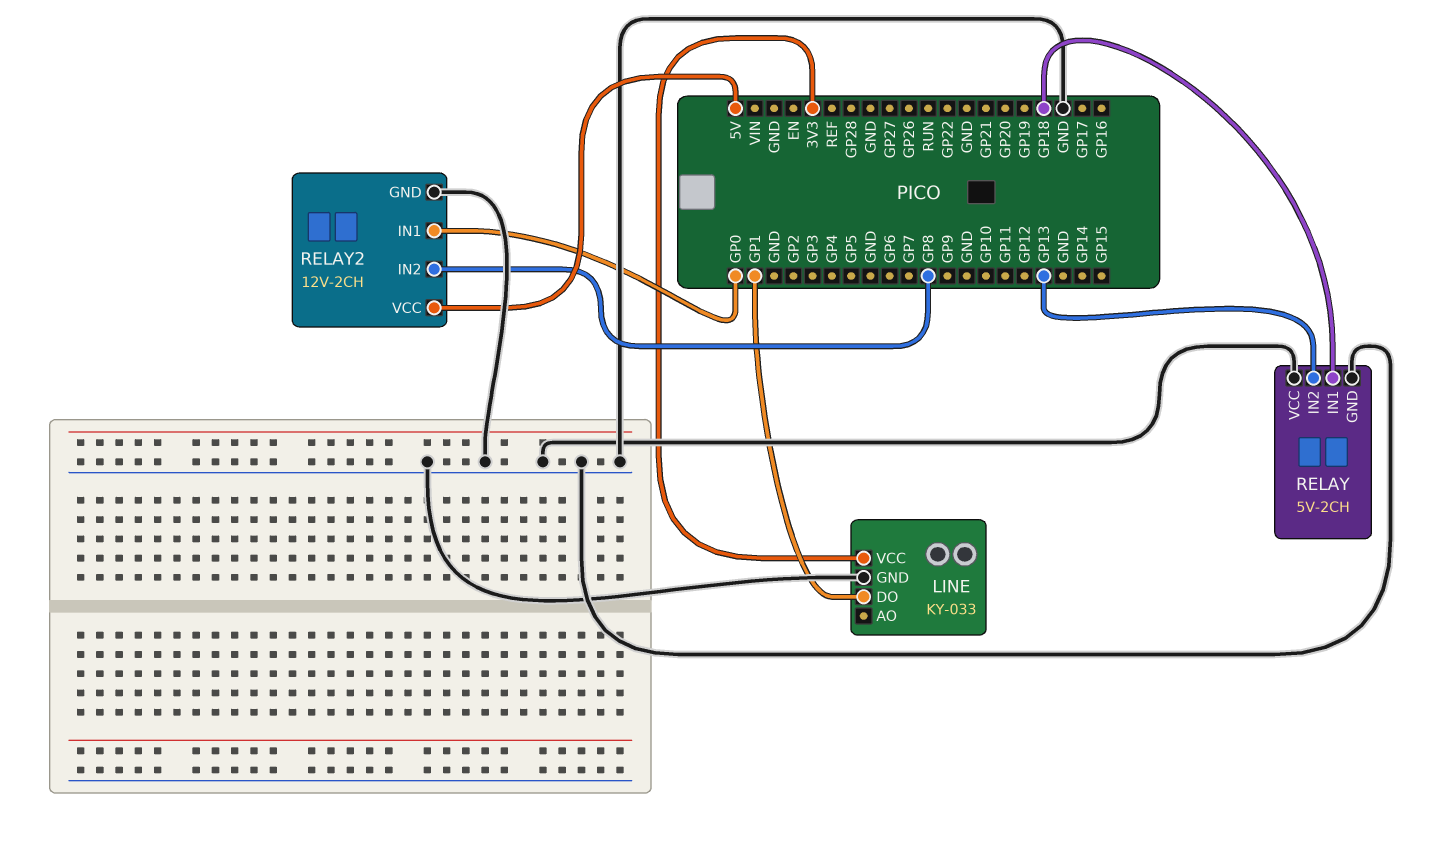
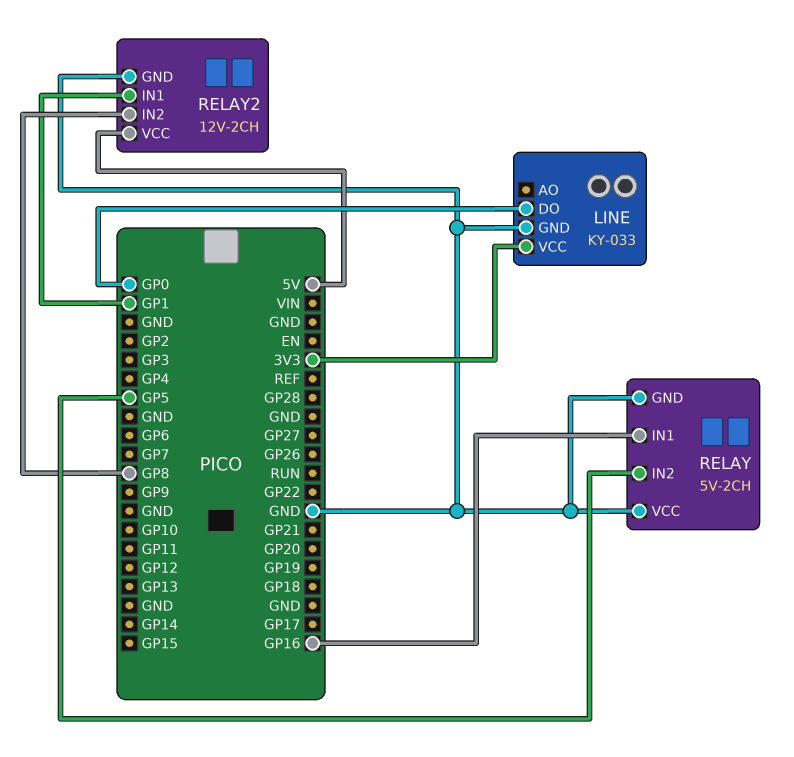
LINE pin DO: GP1 -> GP0
RELAY pin IN1: GP18 -> GP16
RELAY pin IN2: GP13 -> GP5
RELAY2 pin IN1: GP0 -> GP1

